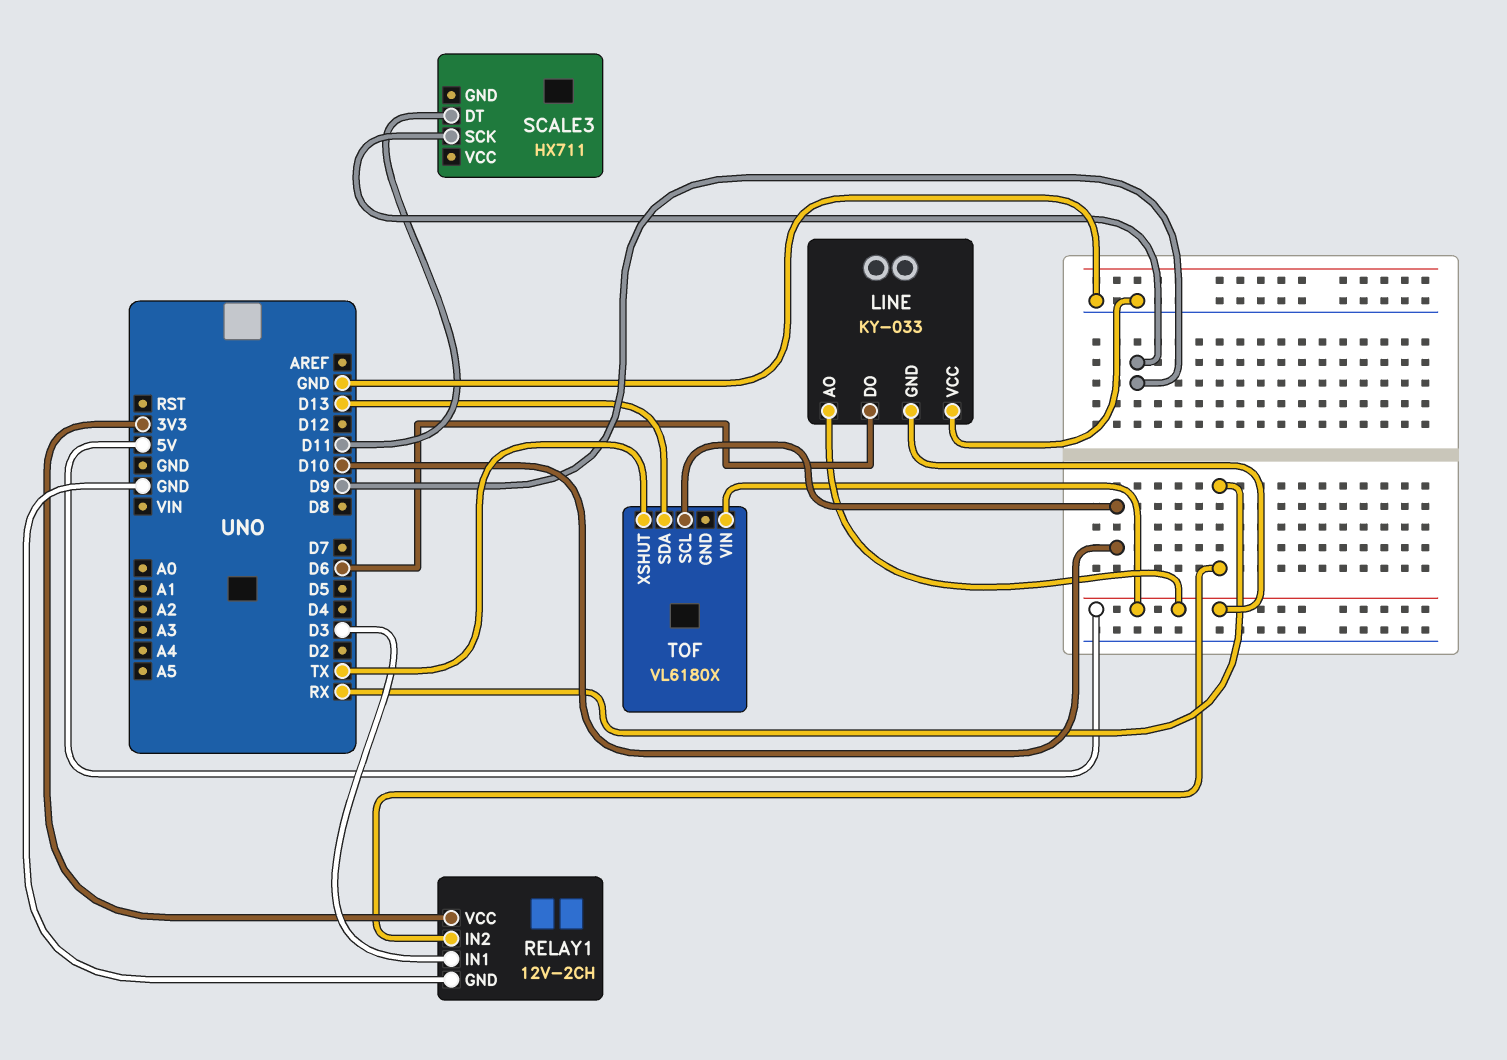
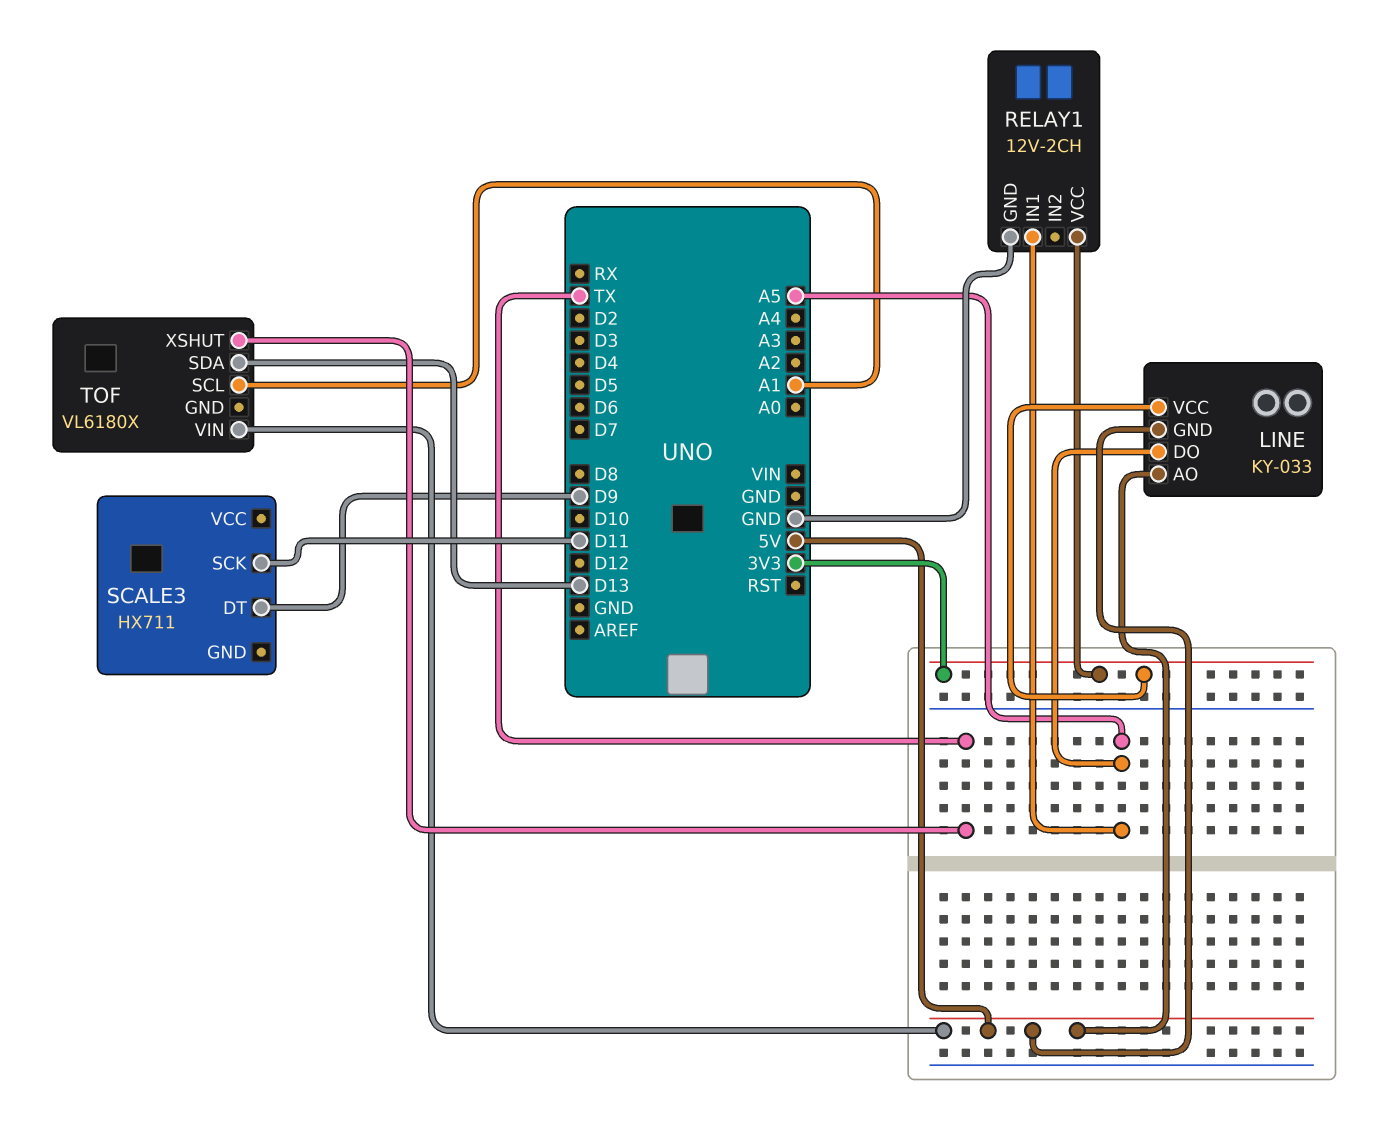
LINE pin DO: D6 -> A5
LINE pin VCC: GND -> 3V3
RELAY1 pin IN1: D3 -> A5
RELAY1 pin IN2: RX -> none
SCALE3 pin DT: D11 -> D9
SCALE3 pin SCK: D9 -> D11
TOF pin SCL: D10 -> A1

